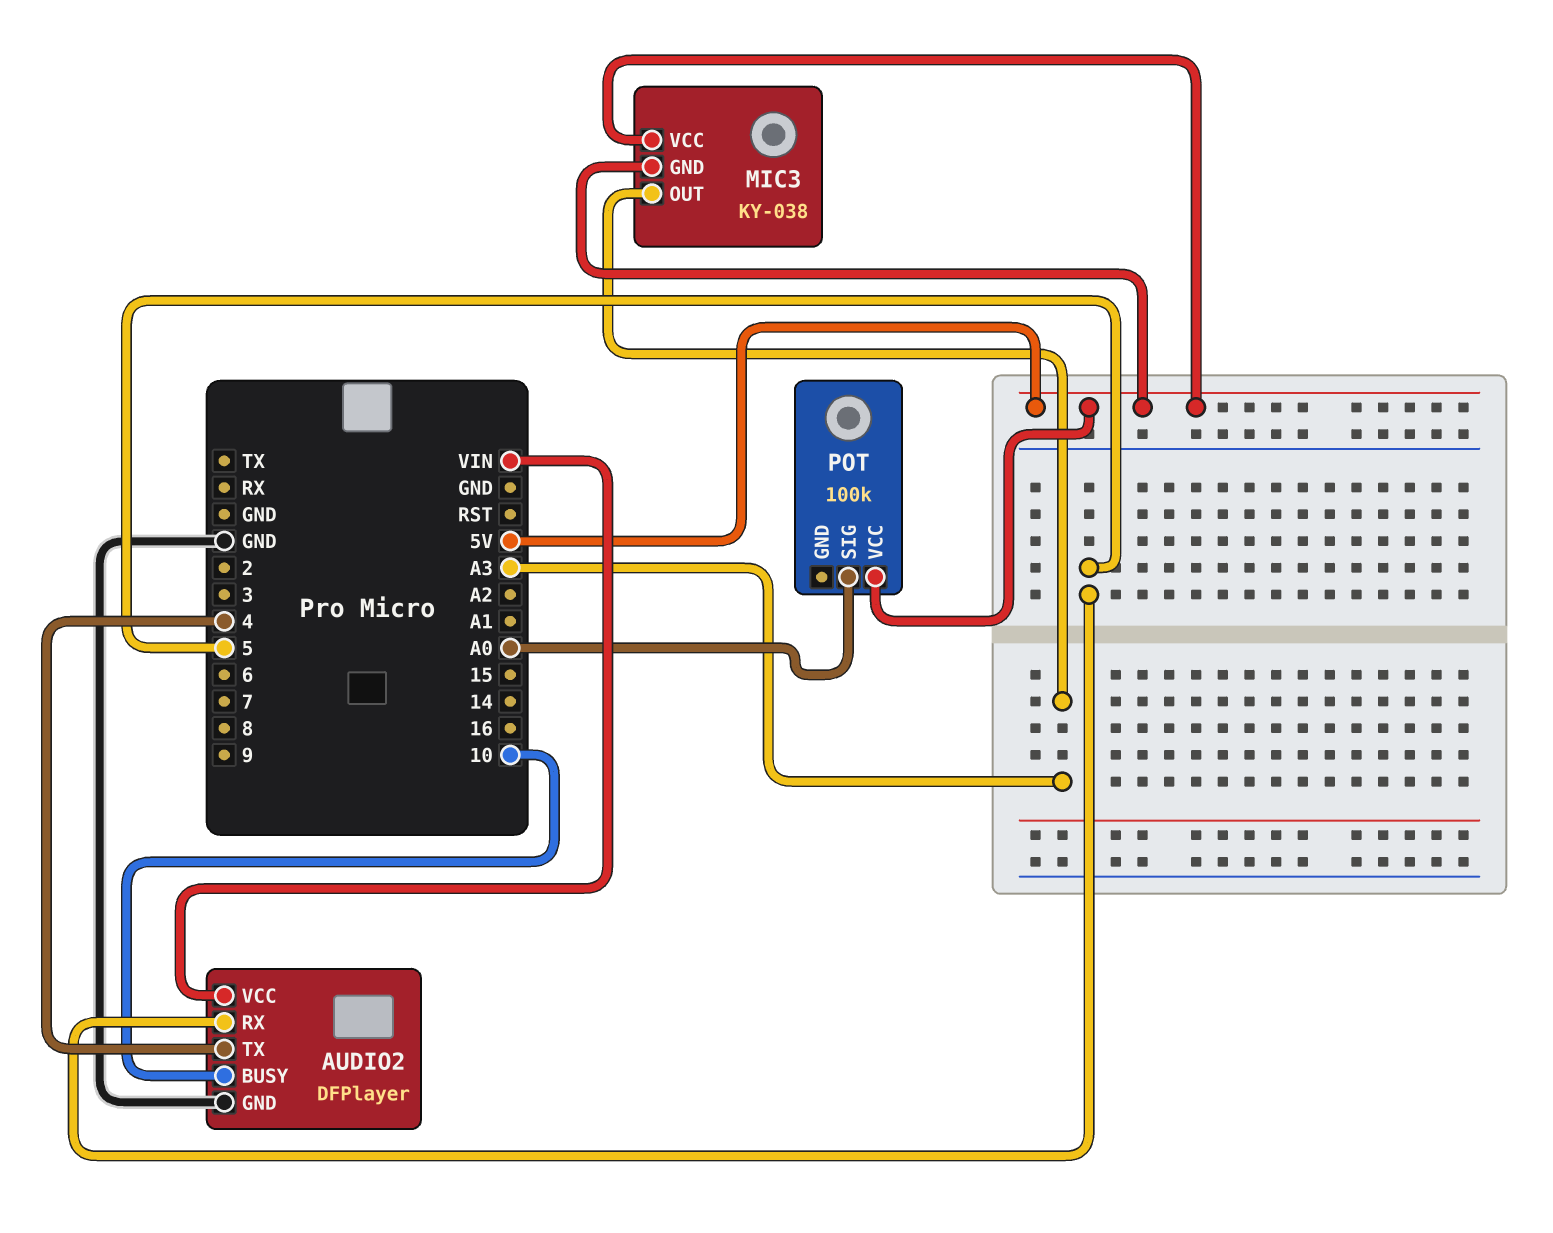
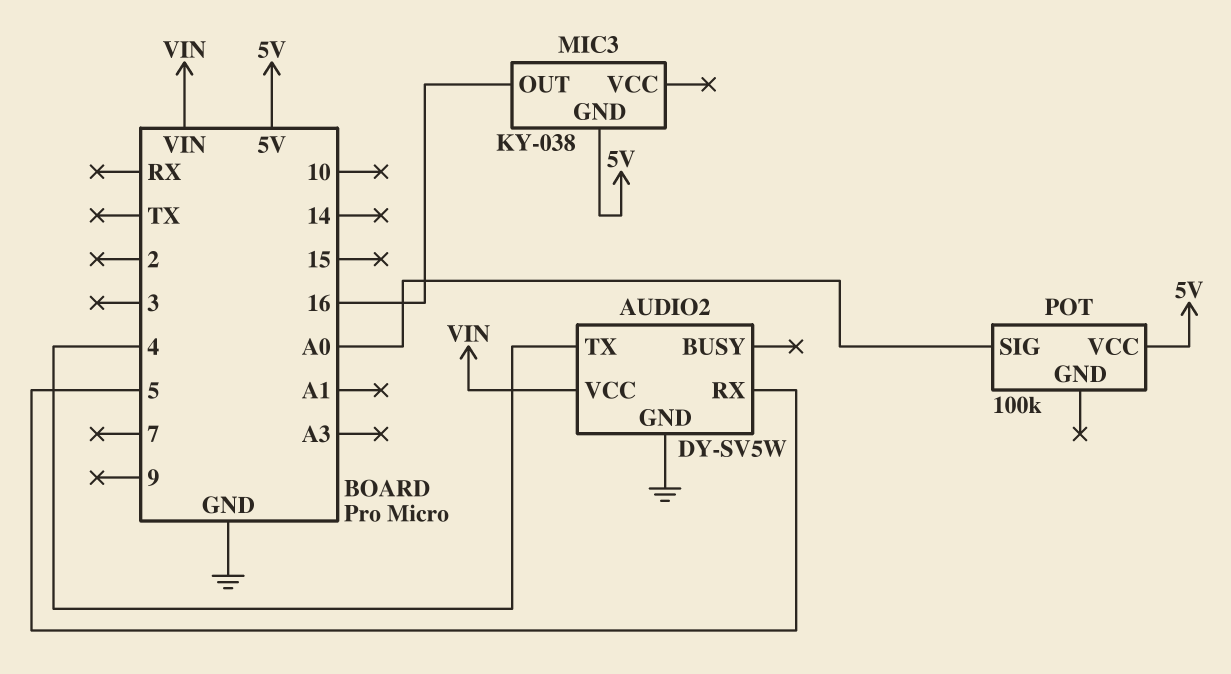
AUDIO2: DFPlayer -> DY-SV5W
AUDIO2 pin BUSY: 10 -> none
MIC3 pin OUT: A3 -> 16
MIC3 pin VCC: 5V -> none

